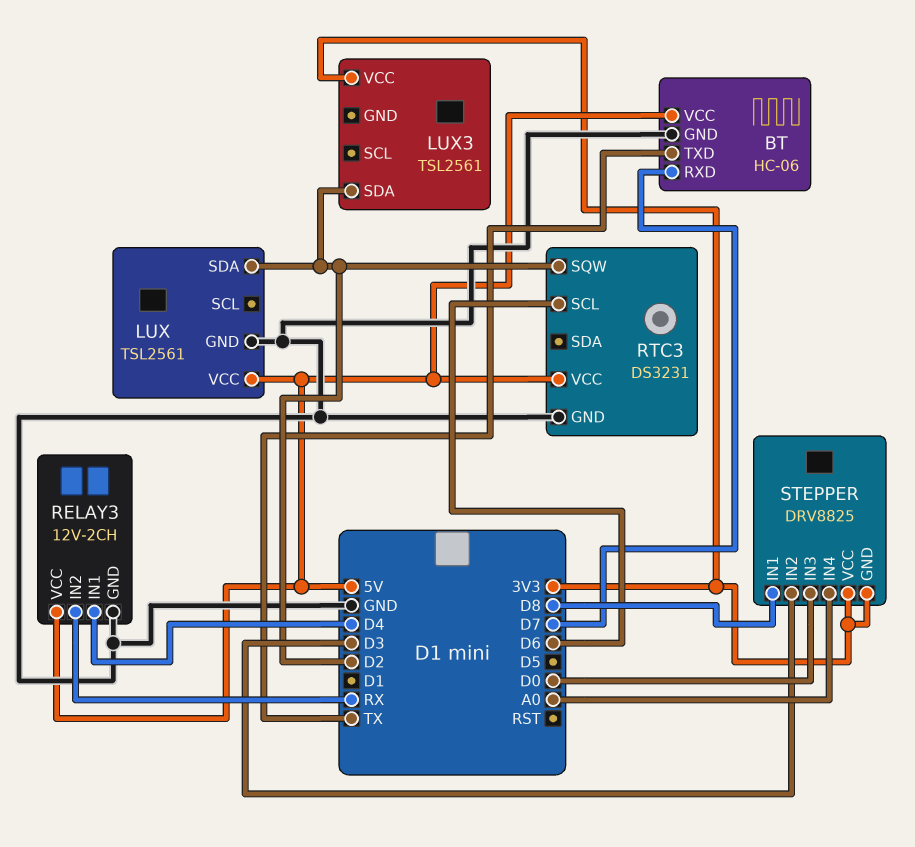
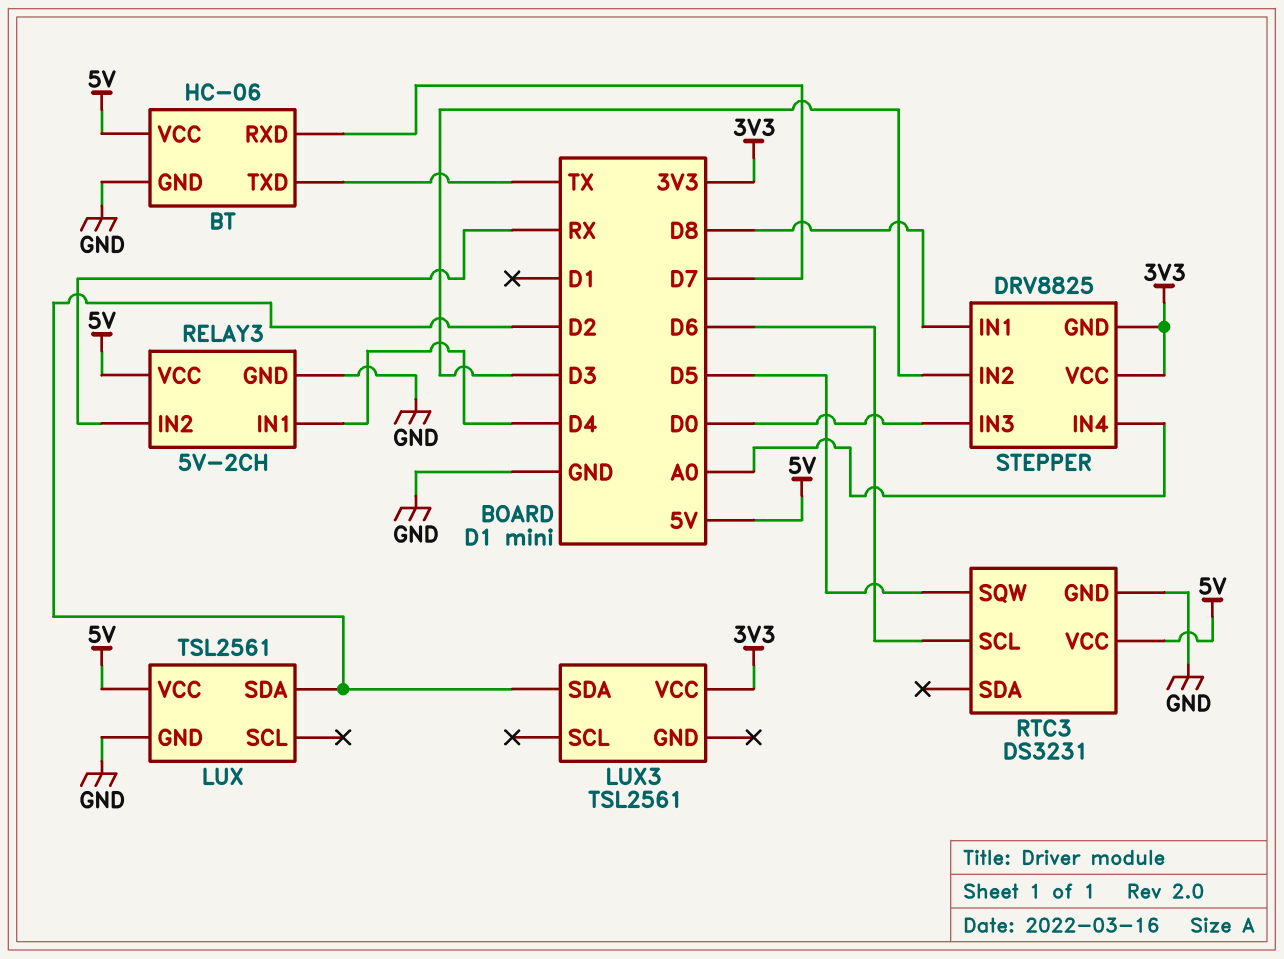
RELAY3: 12V-2CH -> 5V-2CH
RTC3 pin SQW: D2 -> D5

